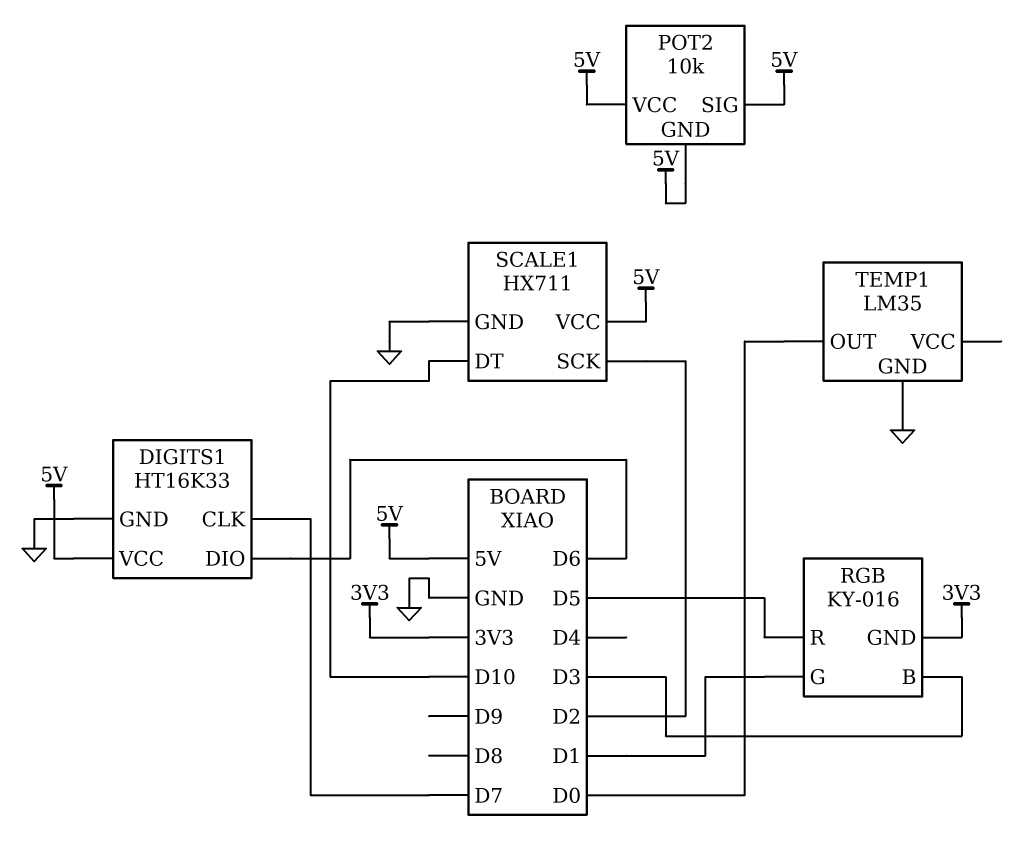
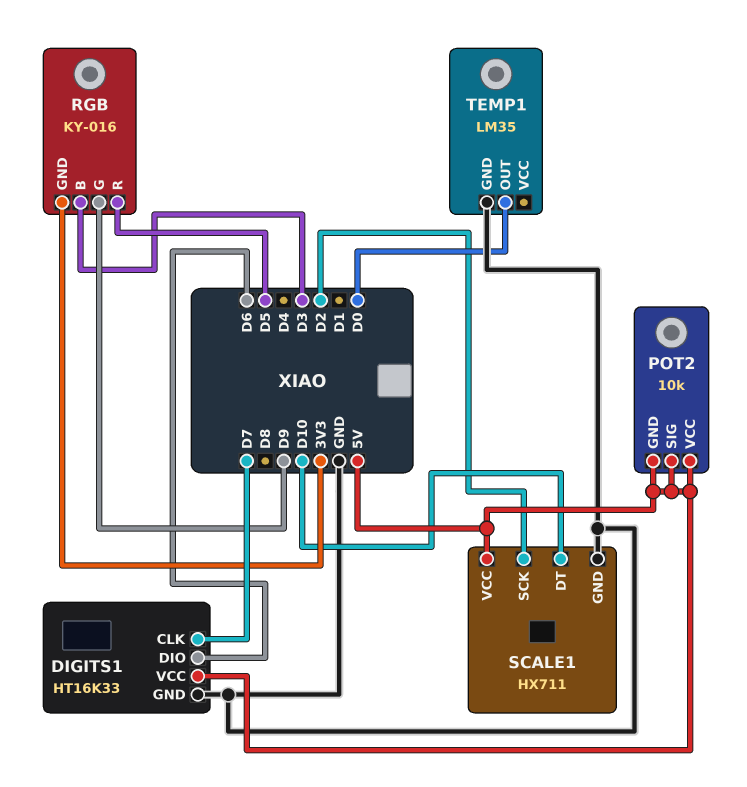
RGB pin G: D1 -> D9

